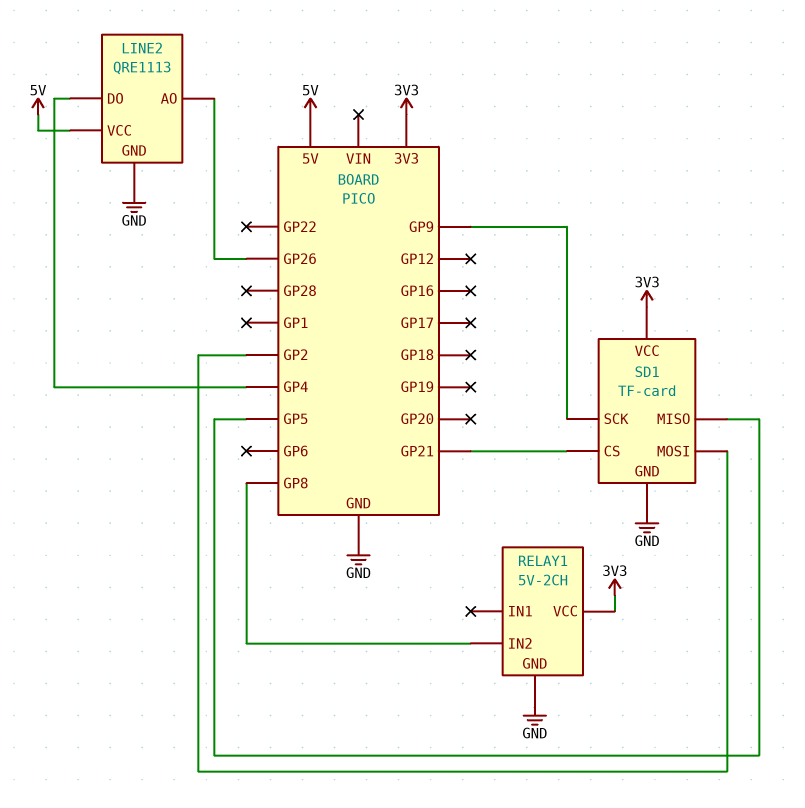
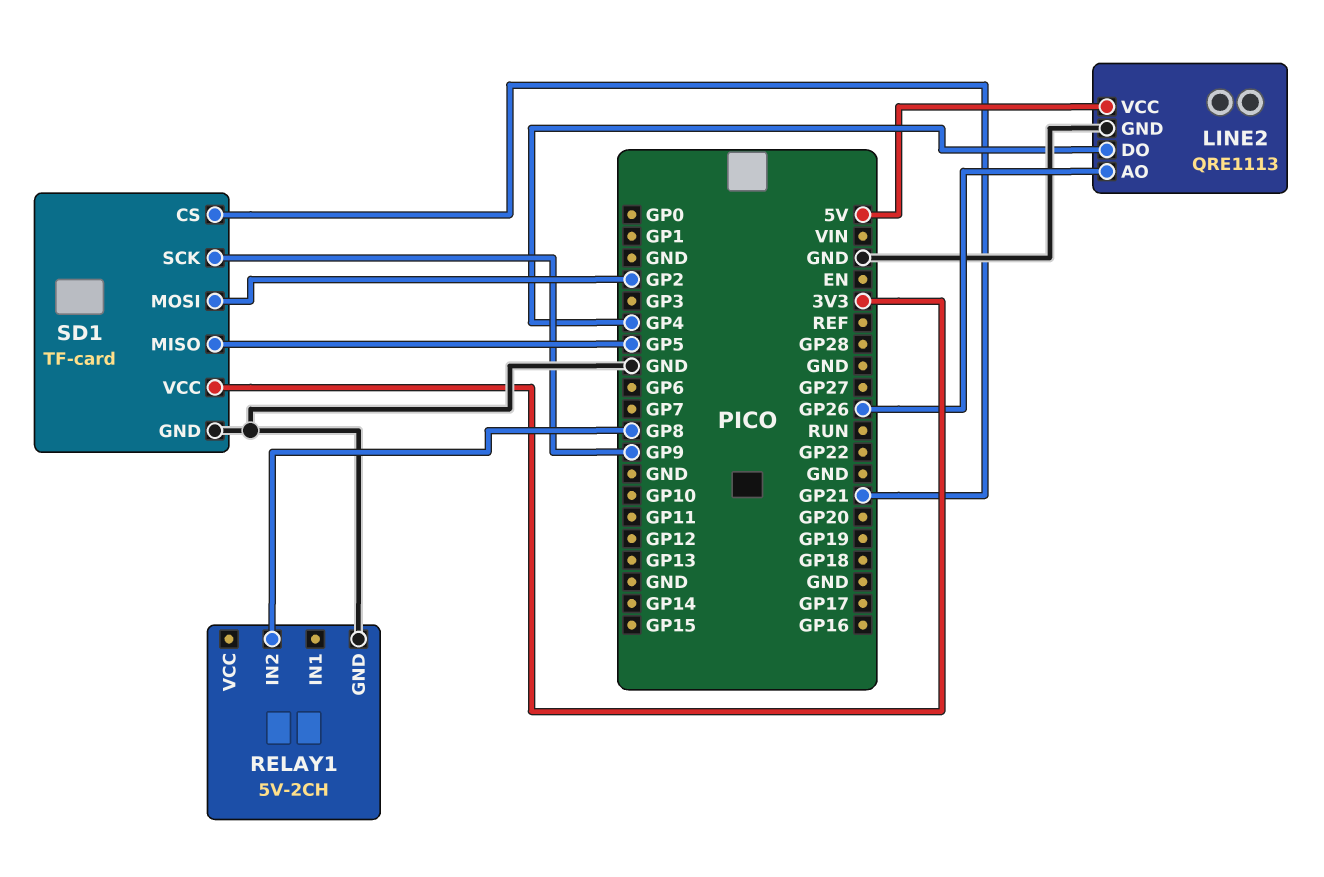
RELAY1 pin VCC: 3V3 -> none

